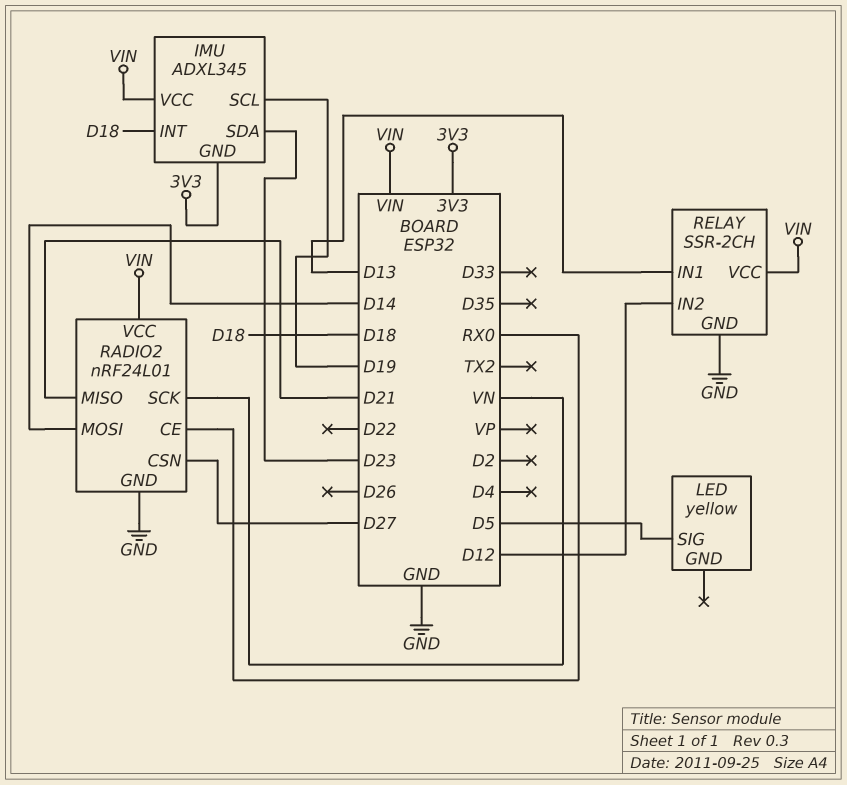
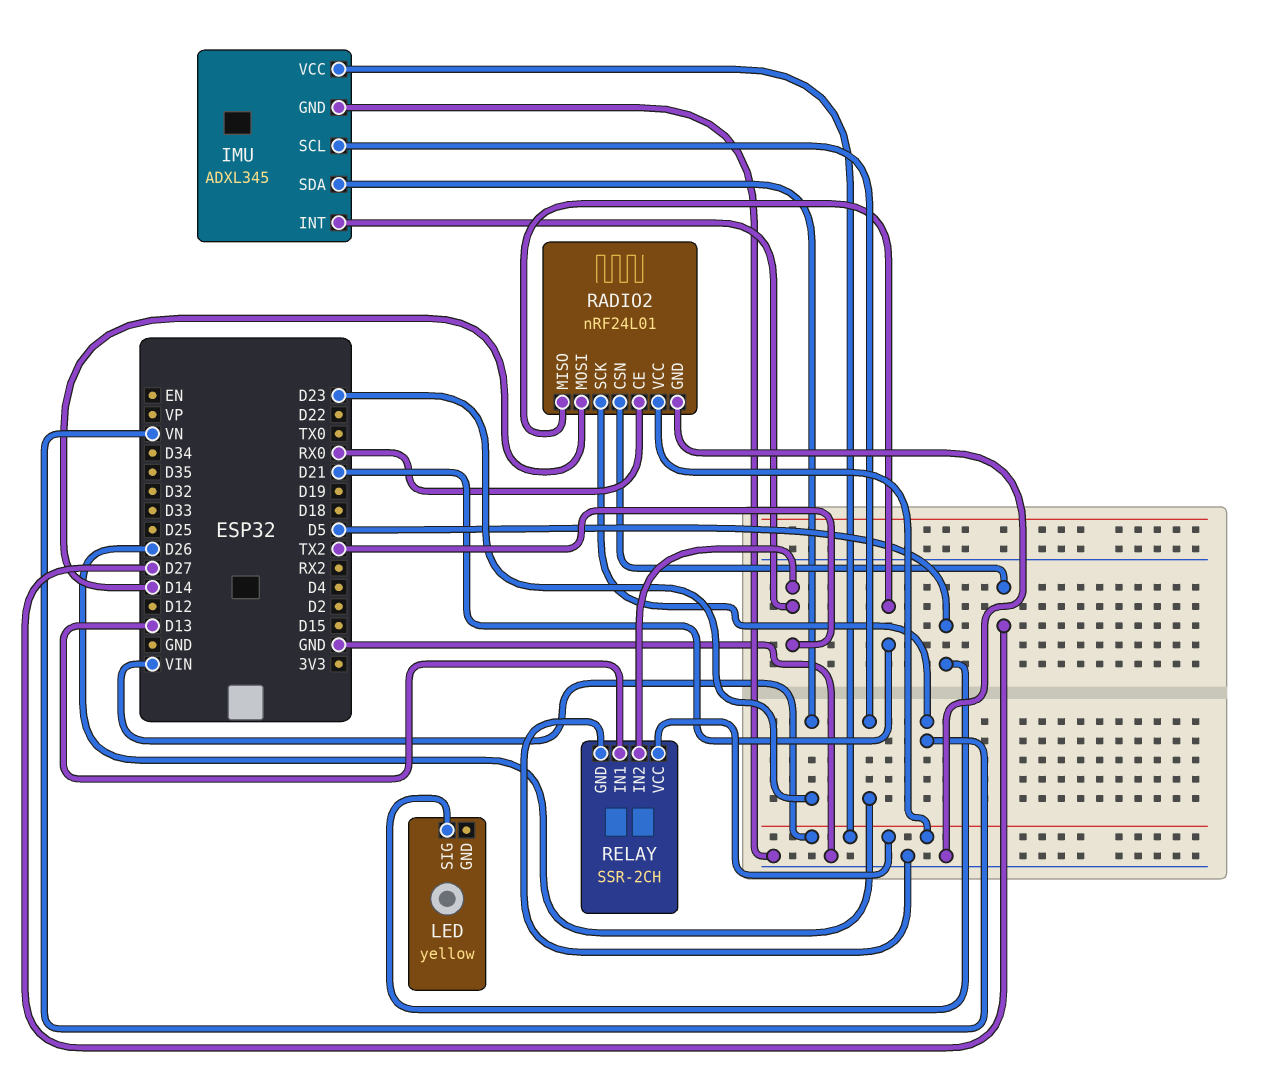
IMU pin GND: 3V3 -> GND
IMU pin INT: D18 -> TX2
IMU pin SCL: D19 -> D26
RELAY pin IN2: D12 -> TX2

